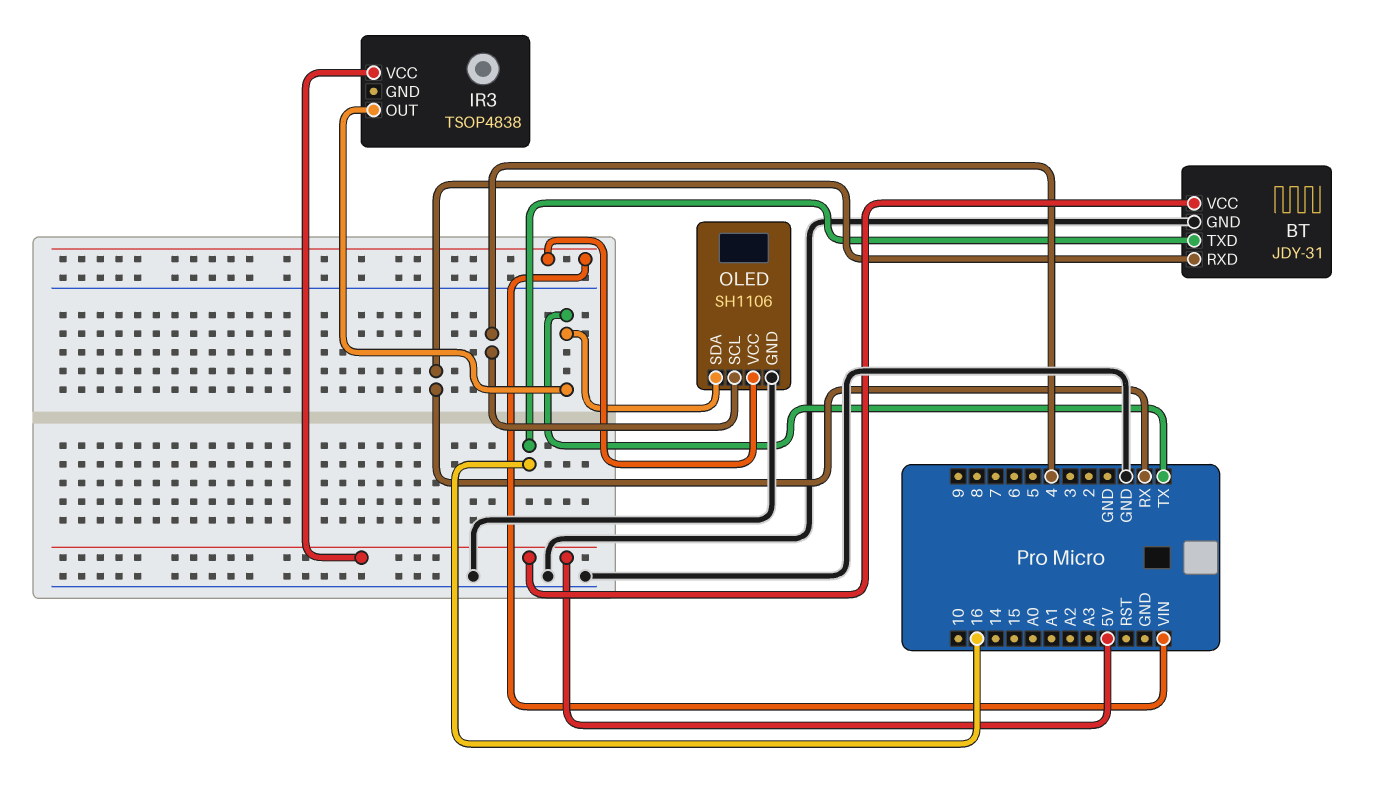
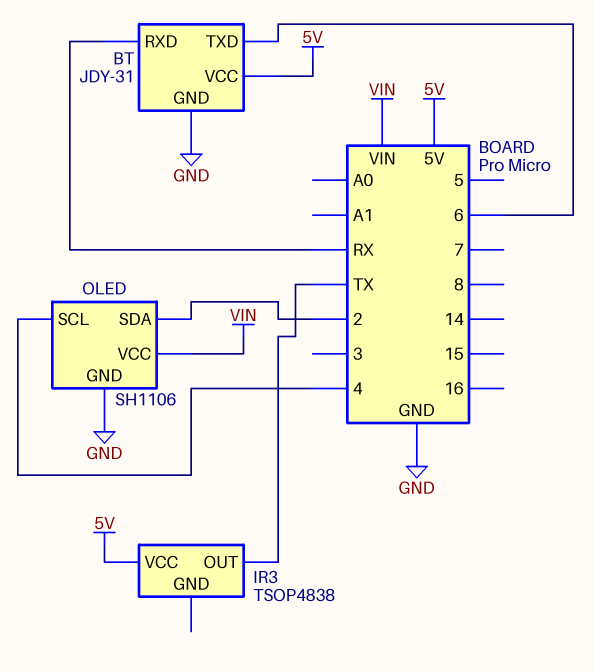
BT pin TXD: 16 -> 6
OLED pin SDA: TX -> 2

